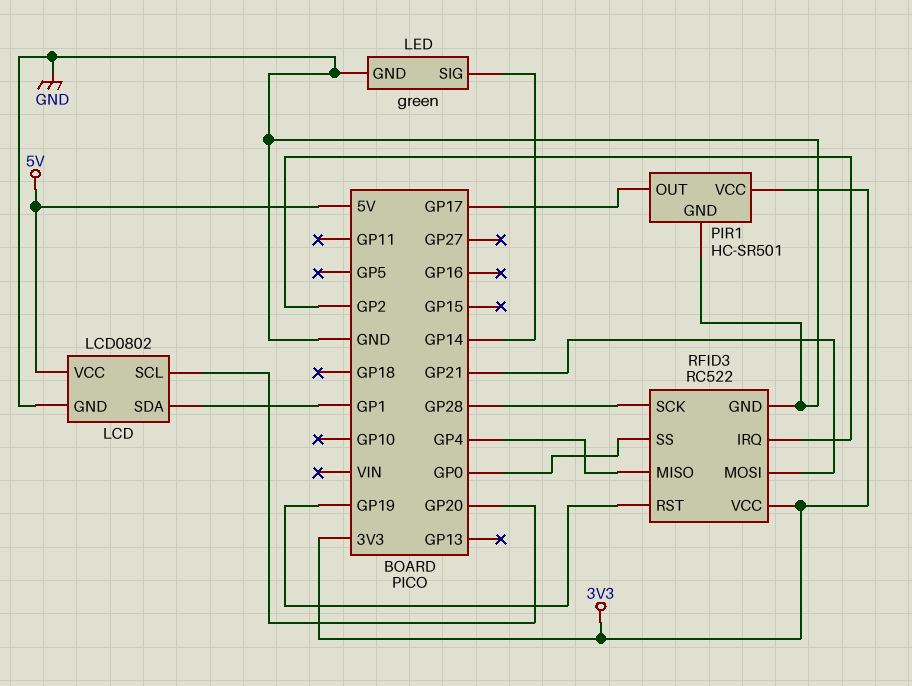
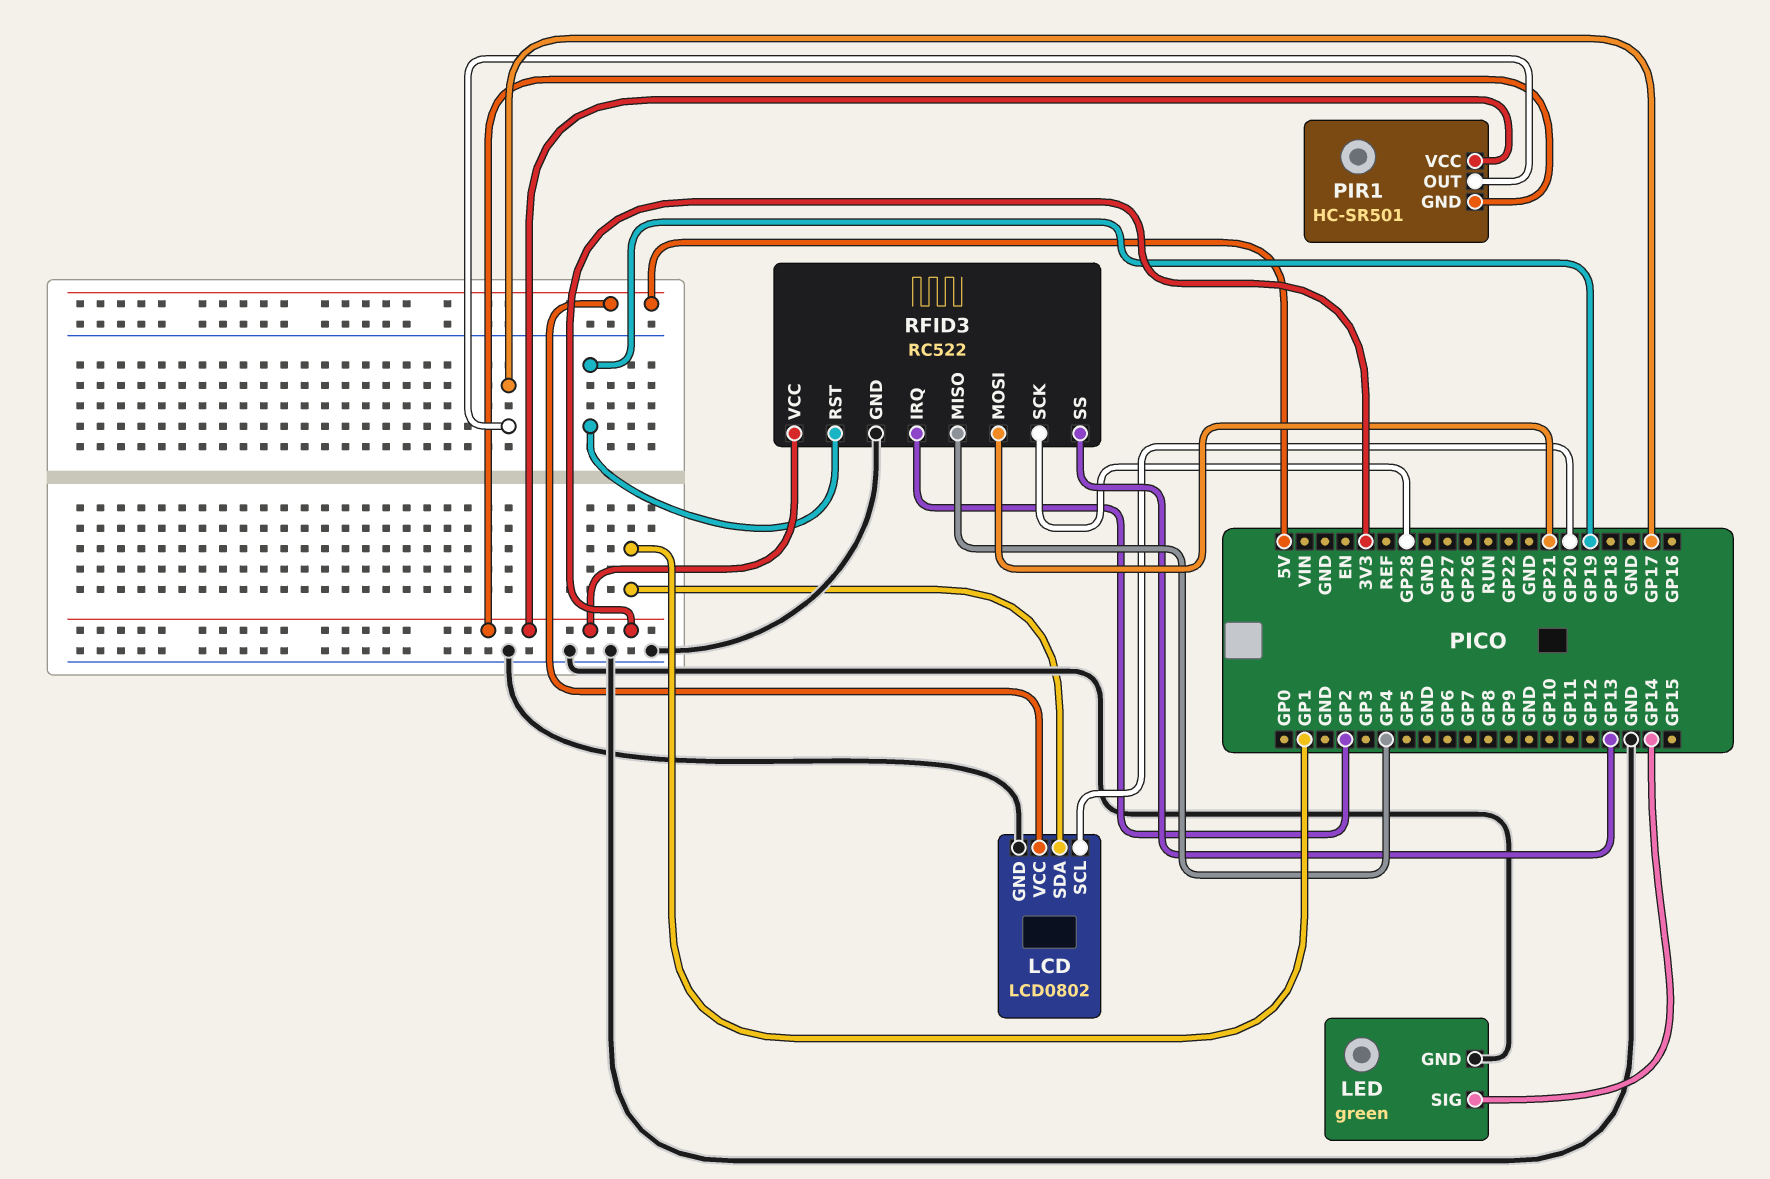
PIR1 pin GND: GND -> 3V3
RFID3 pin SS: GP0 -> GP13

